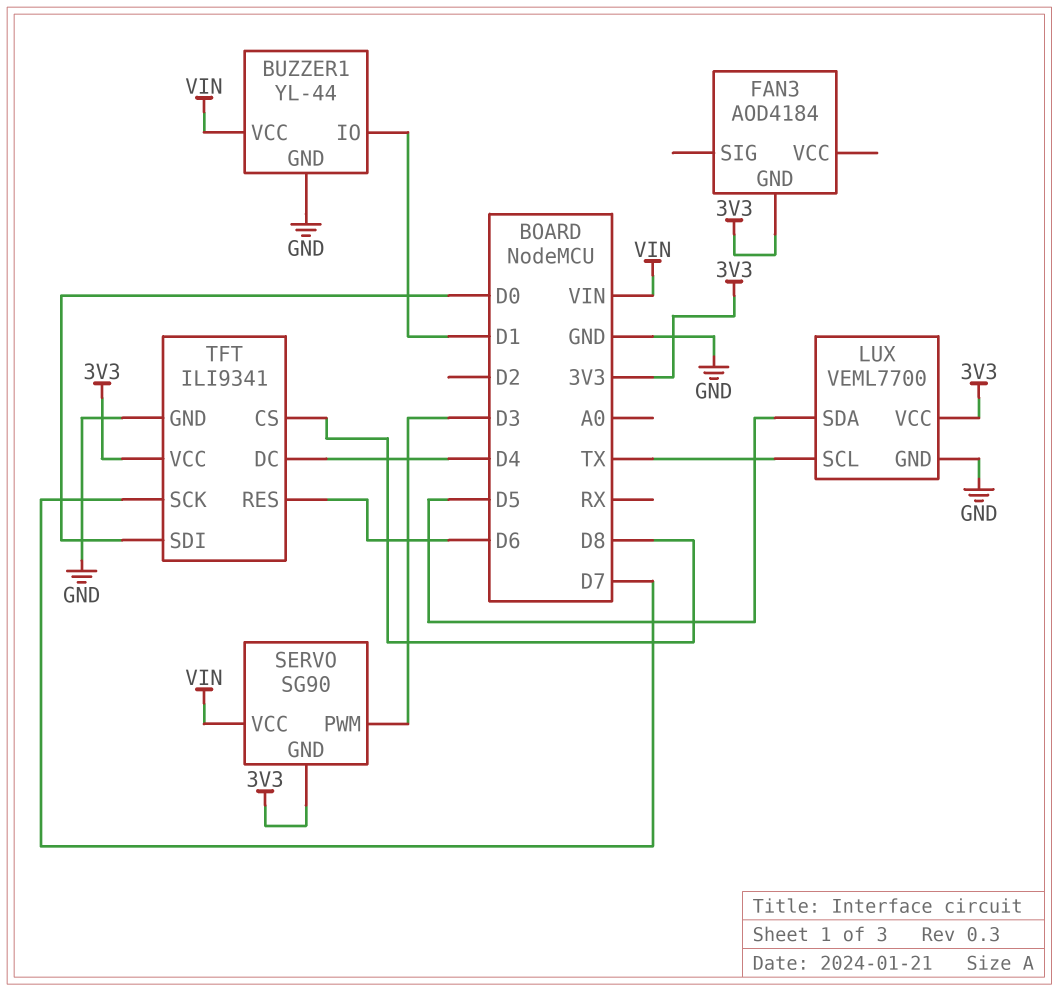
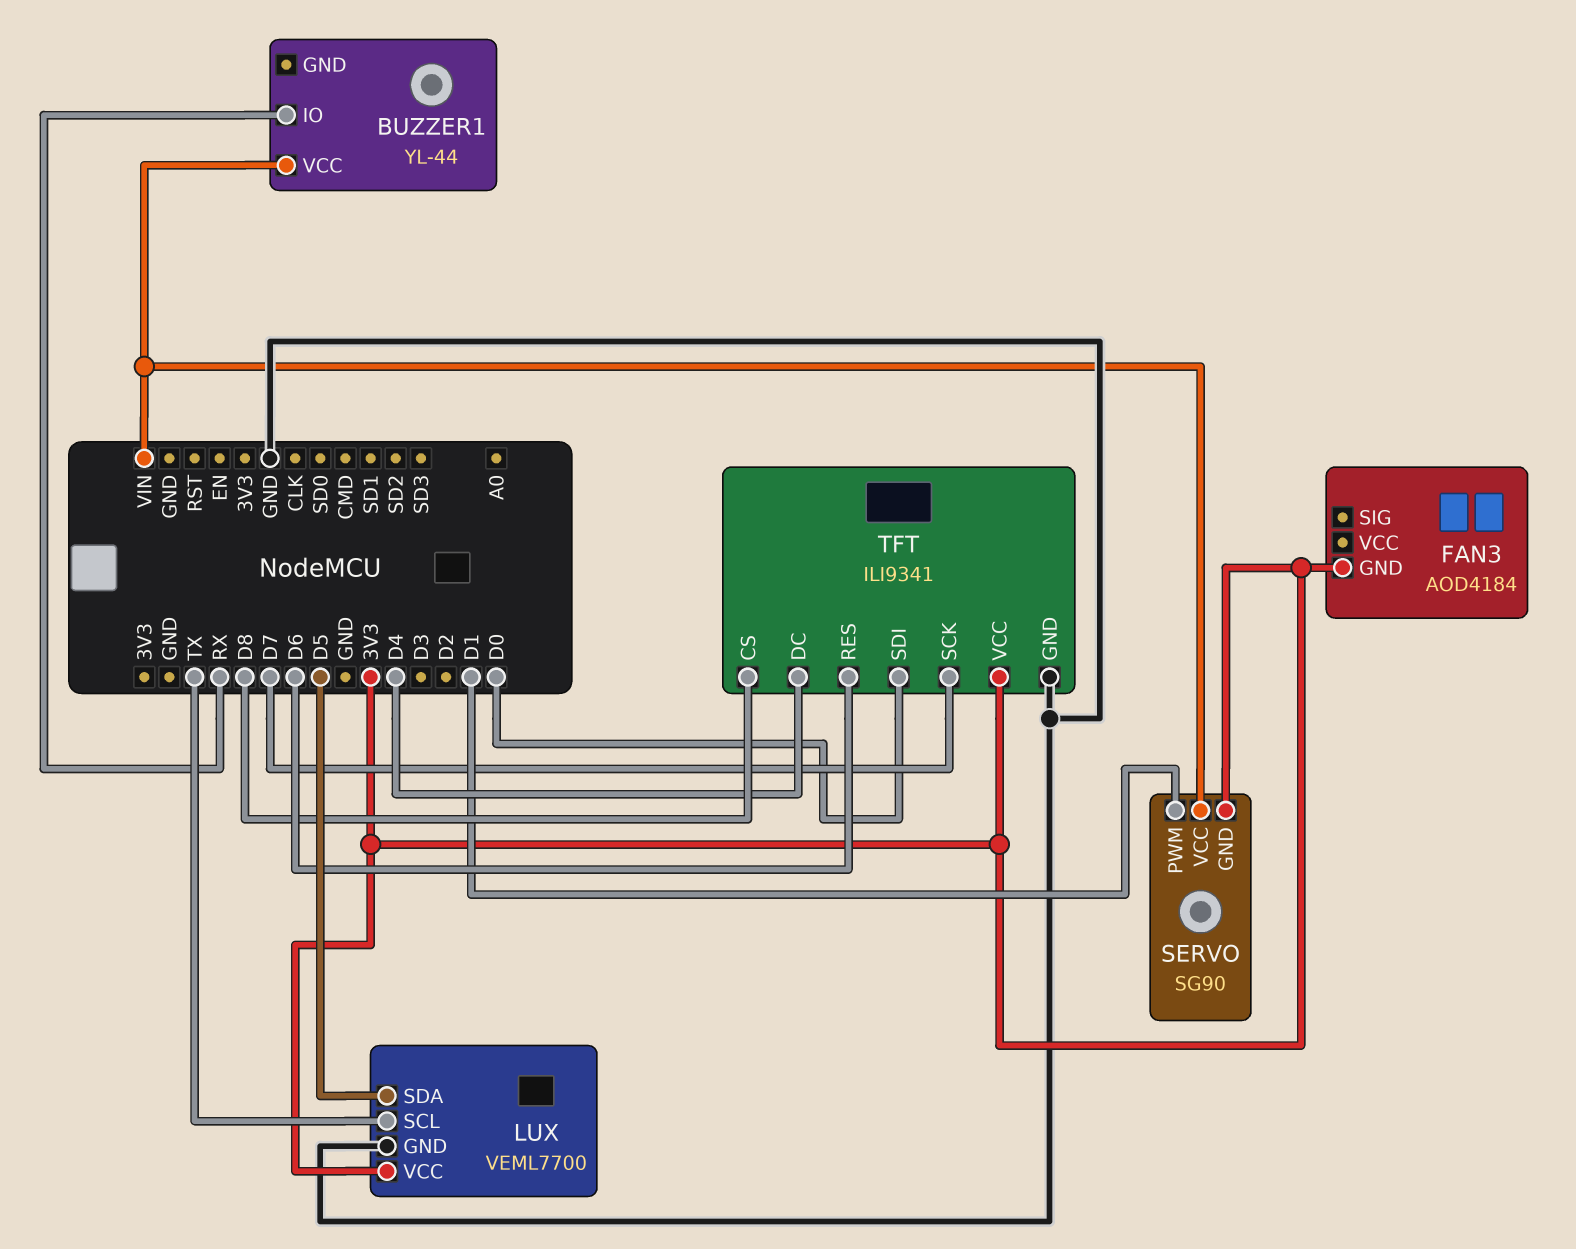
BUZZER1 pin GND: GND -> none
BUZZER1 pin IO: D1 -> RX
SERVO pin PWM: D3 -> D1

